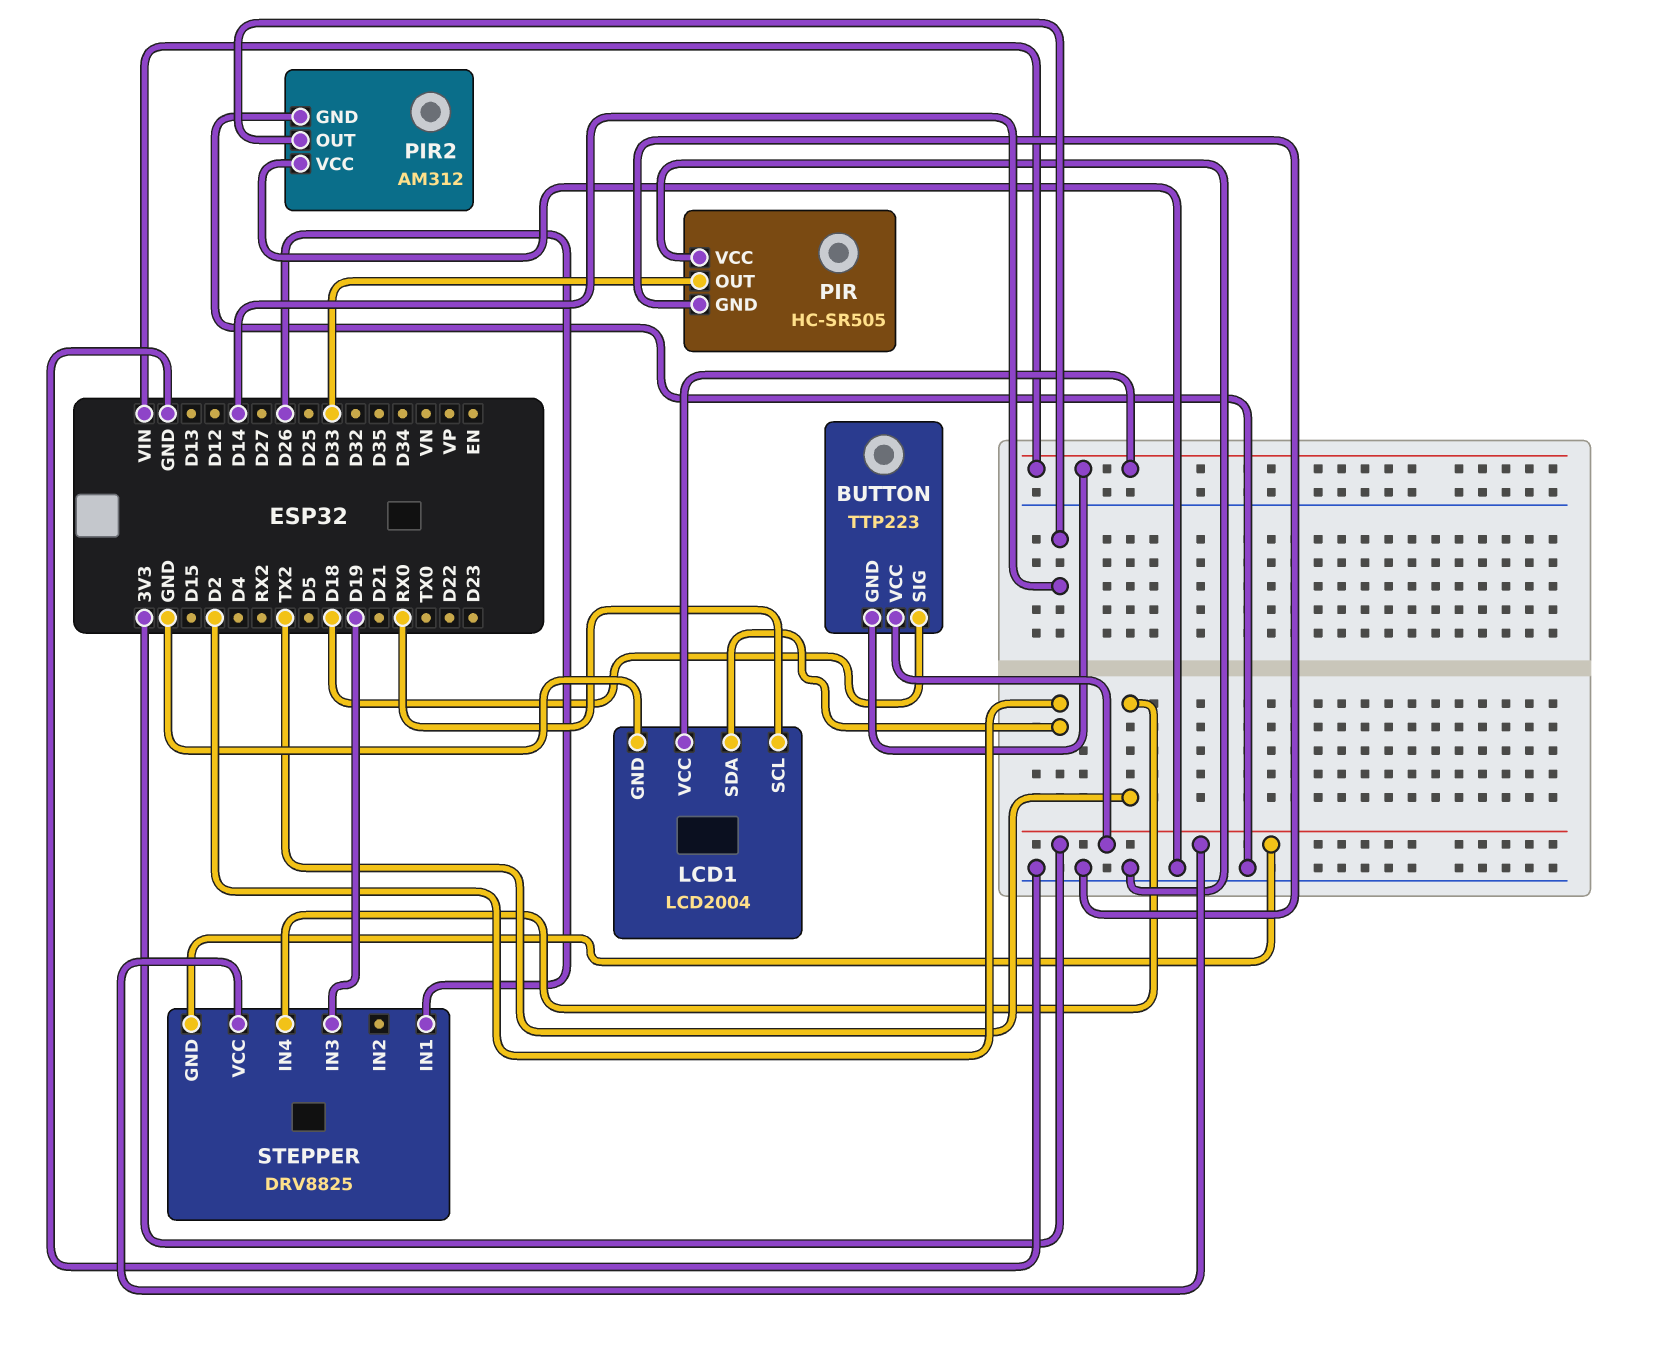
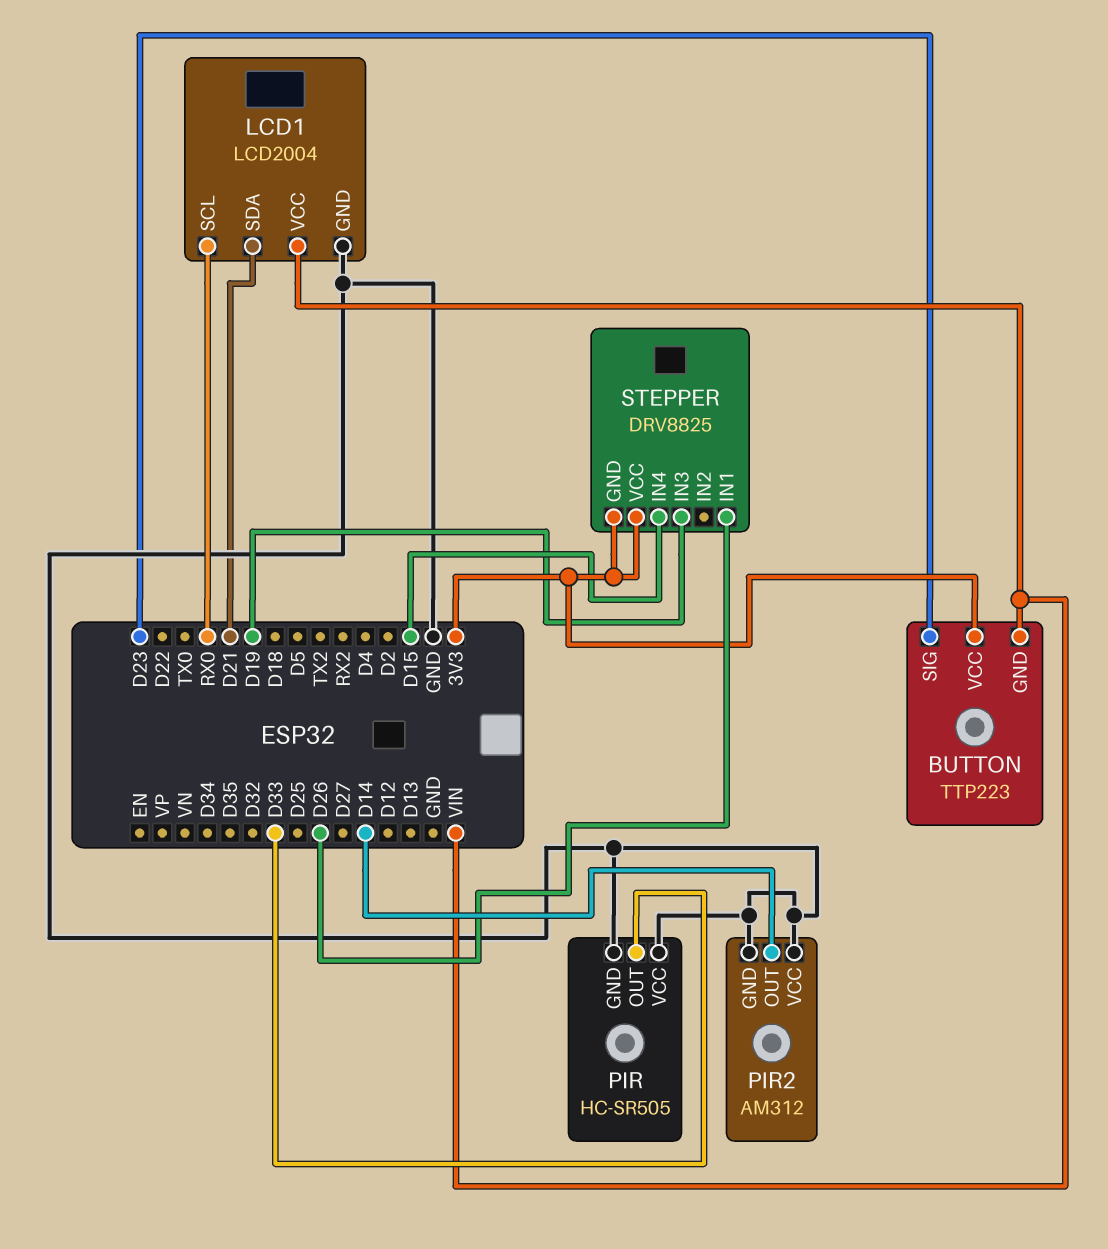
BUTTON pin SIG: D18 -> D23
LCD1 pin SDA: D2 -> D21
STEPPER pin IN4: TX2 -> D15

